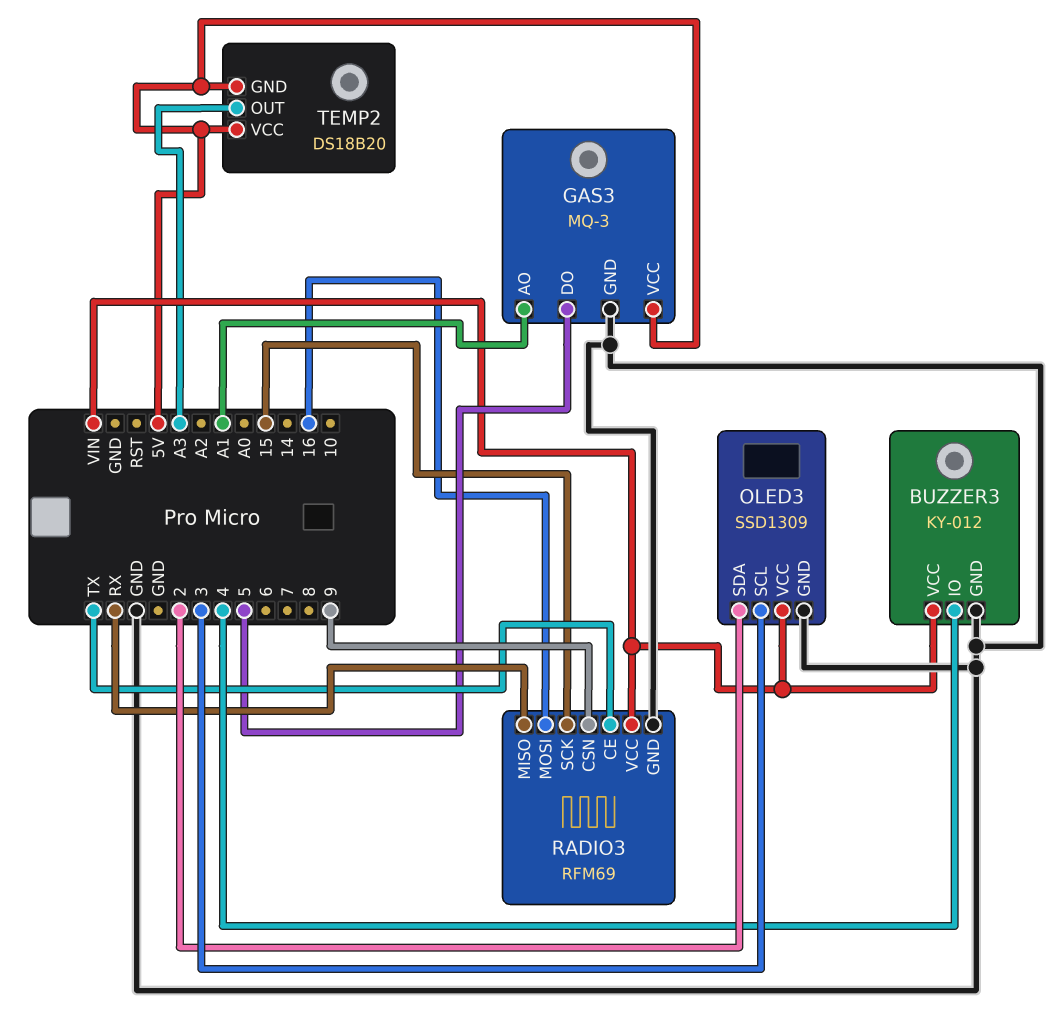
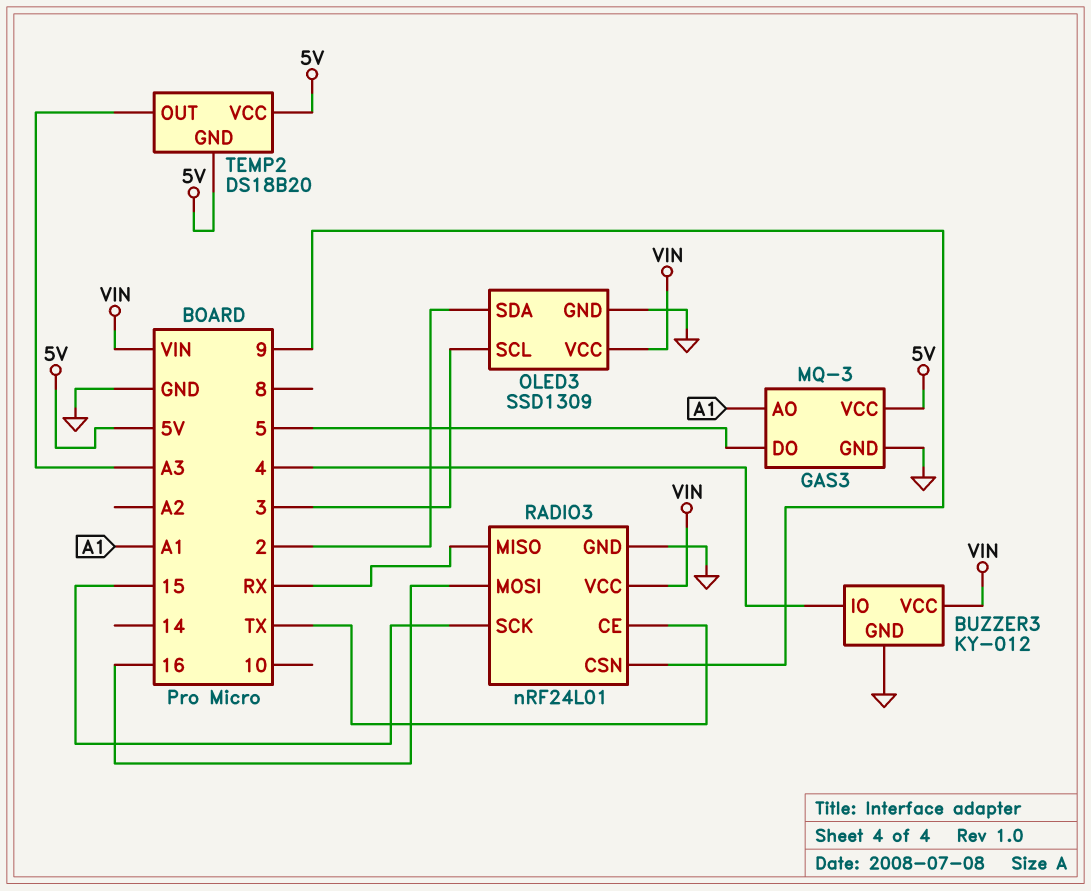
RADIO3: RFM69 -> nRF24L01

